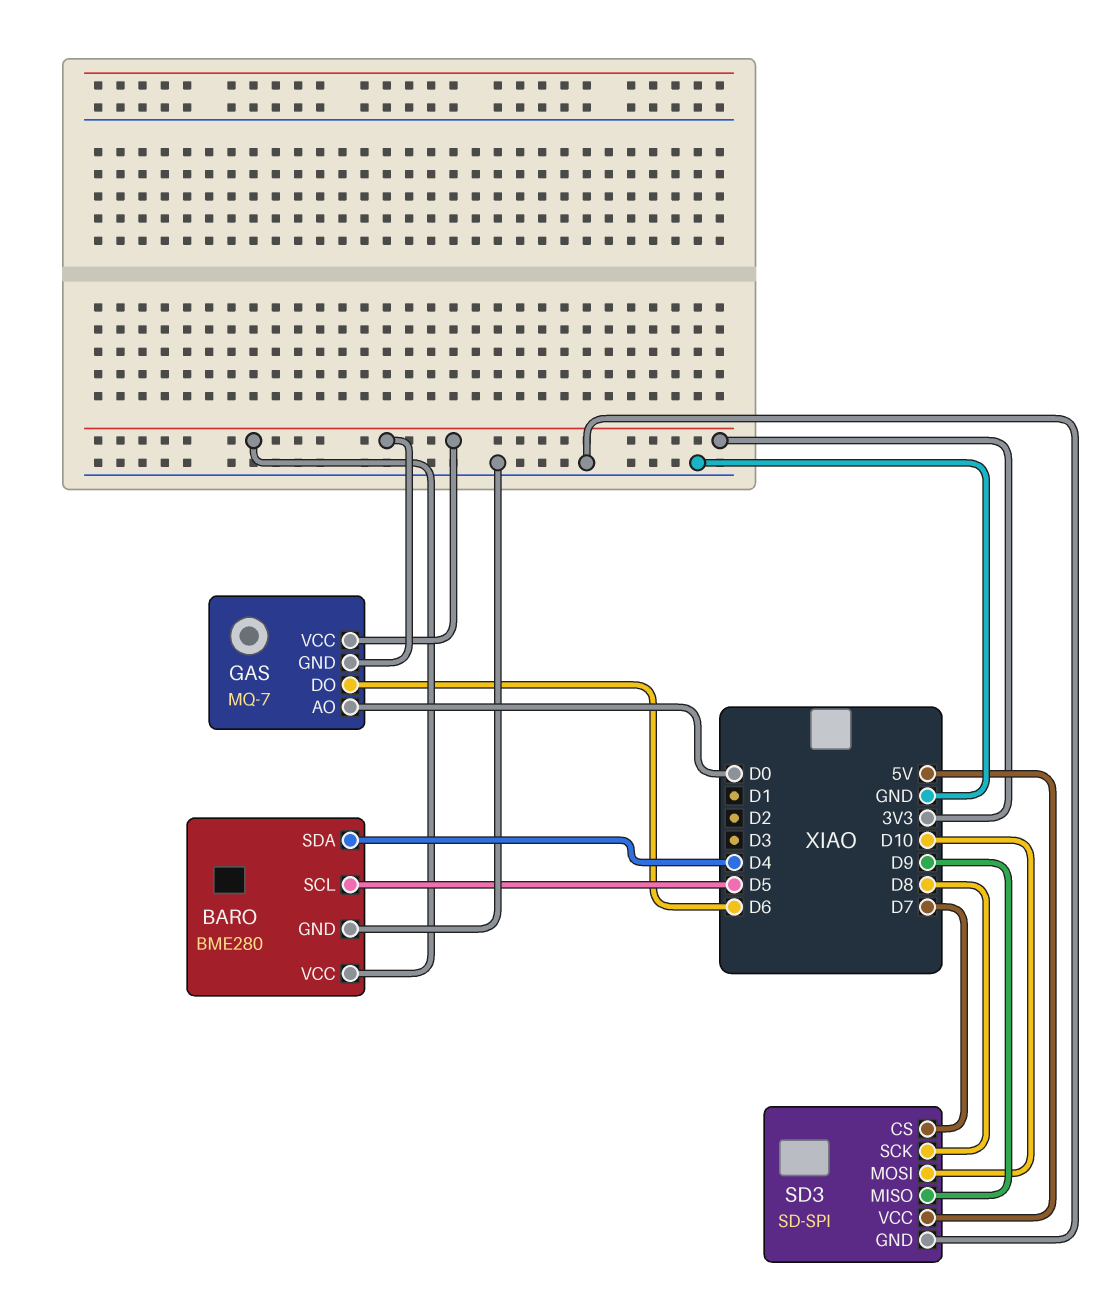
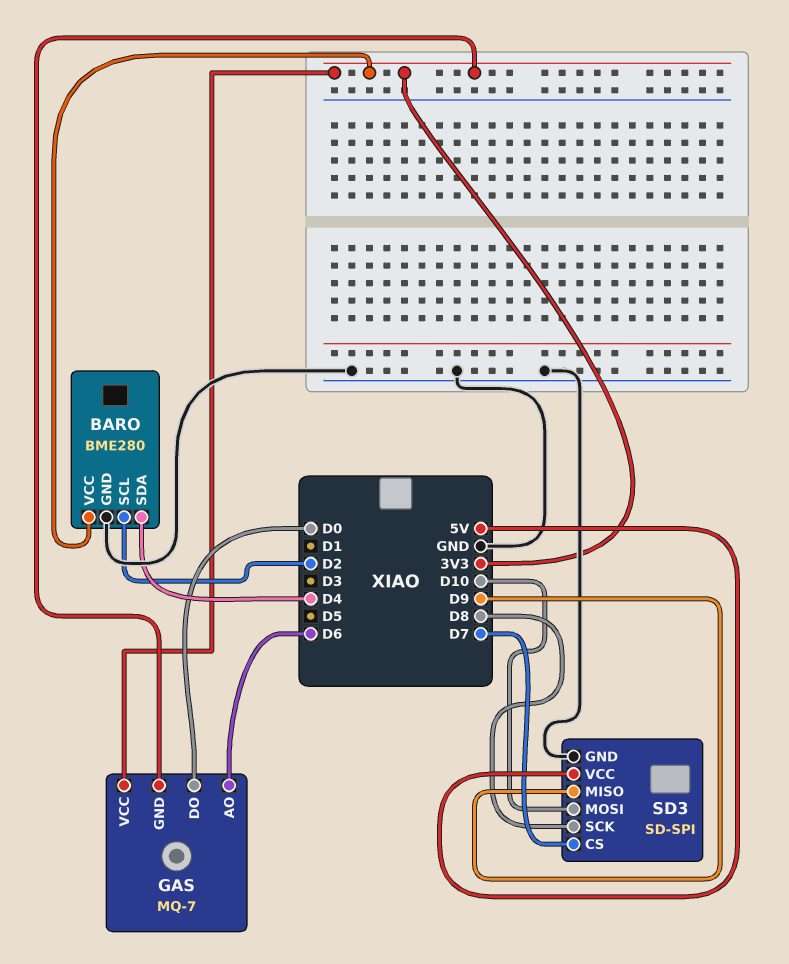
BARO pin SCL: D5 -> D2
GAS pin AO: D0 -> D6
GAS pin DO: D6 -> D0

